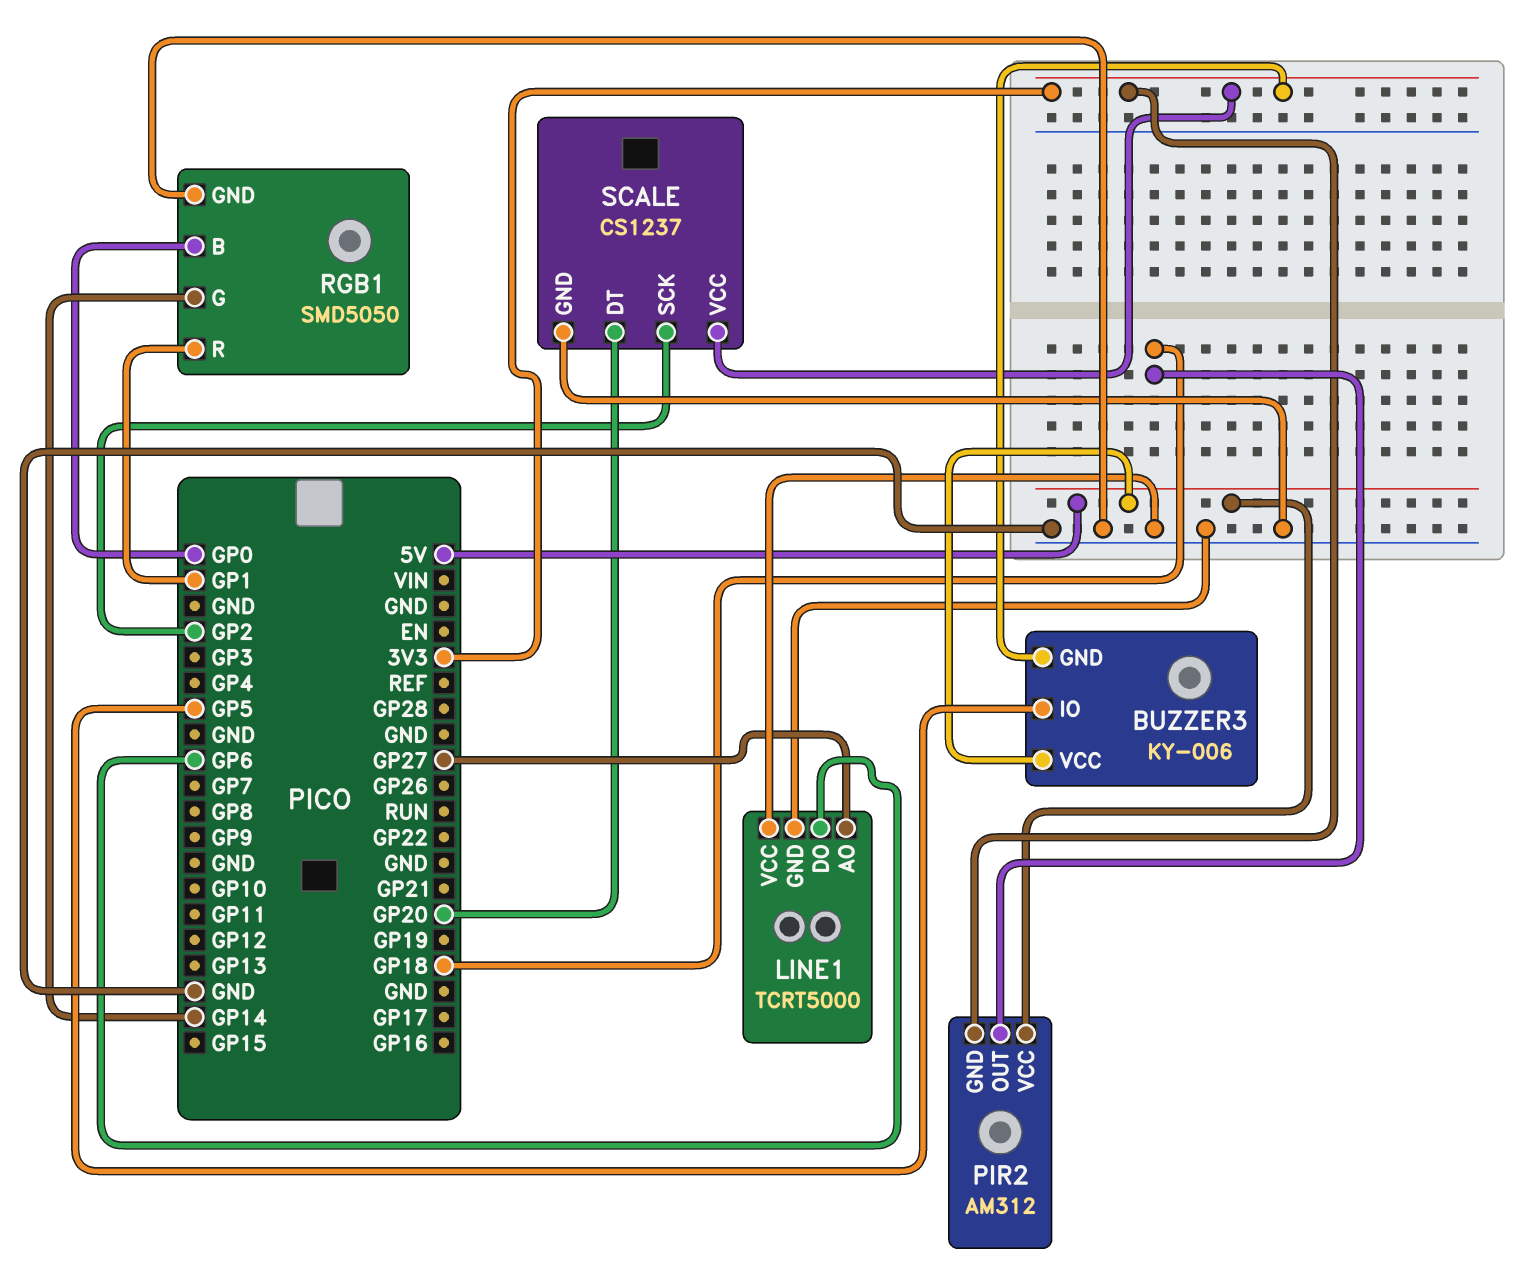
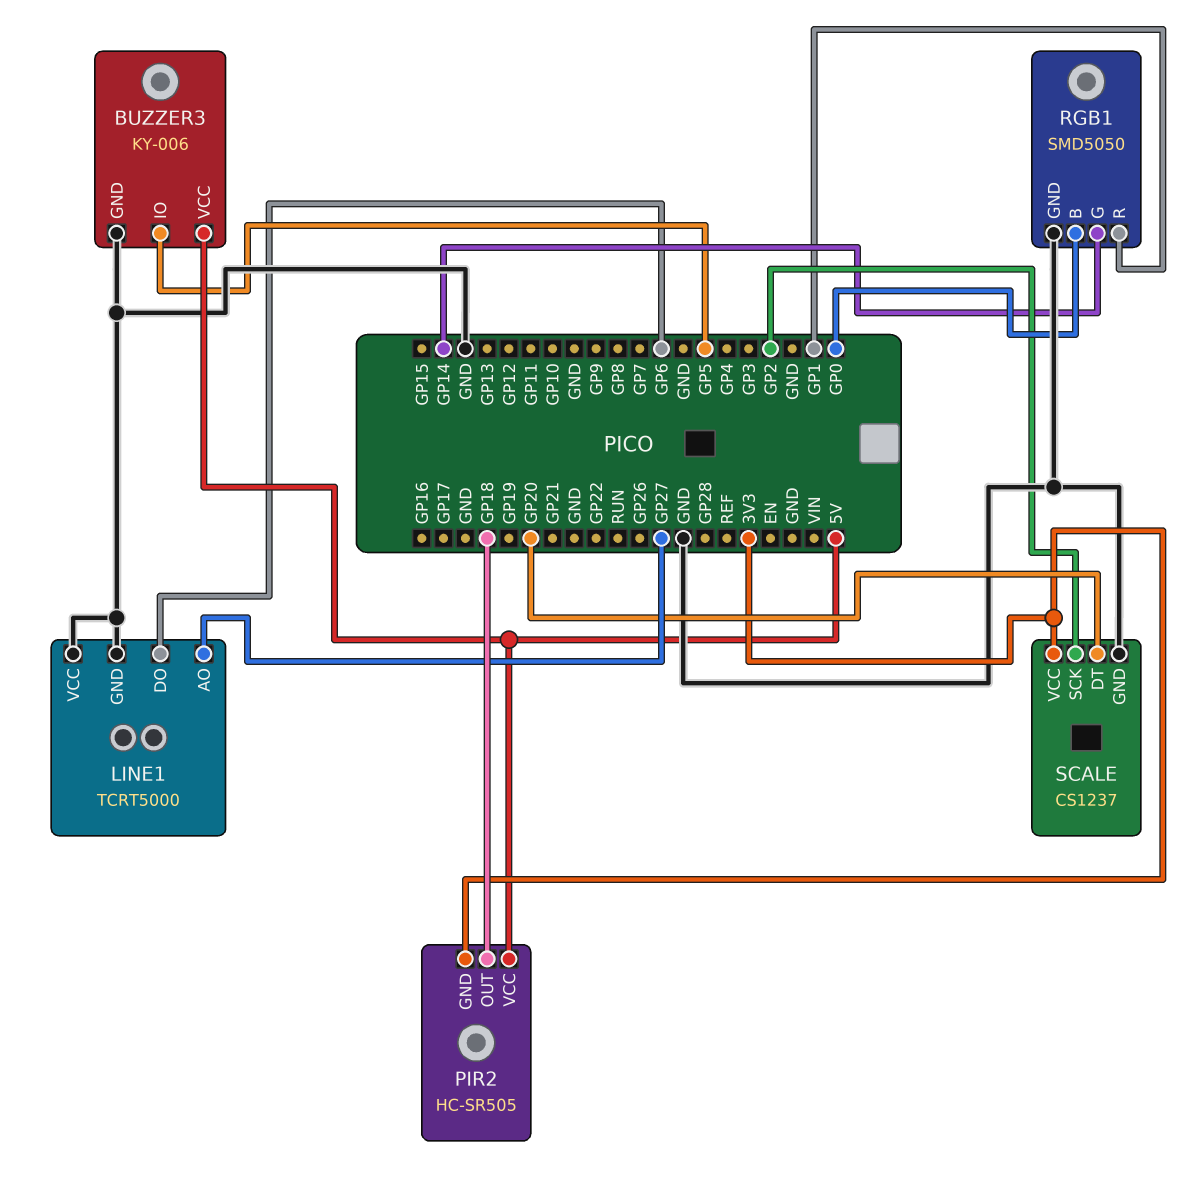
BUZZER3 pin GND: 3V3 -> GND
PIR2: AM312 -> HC-SR505

